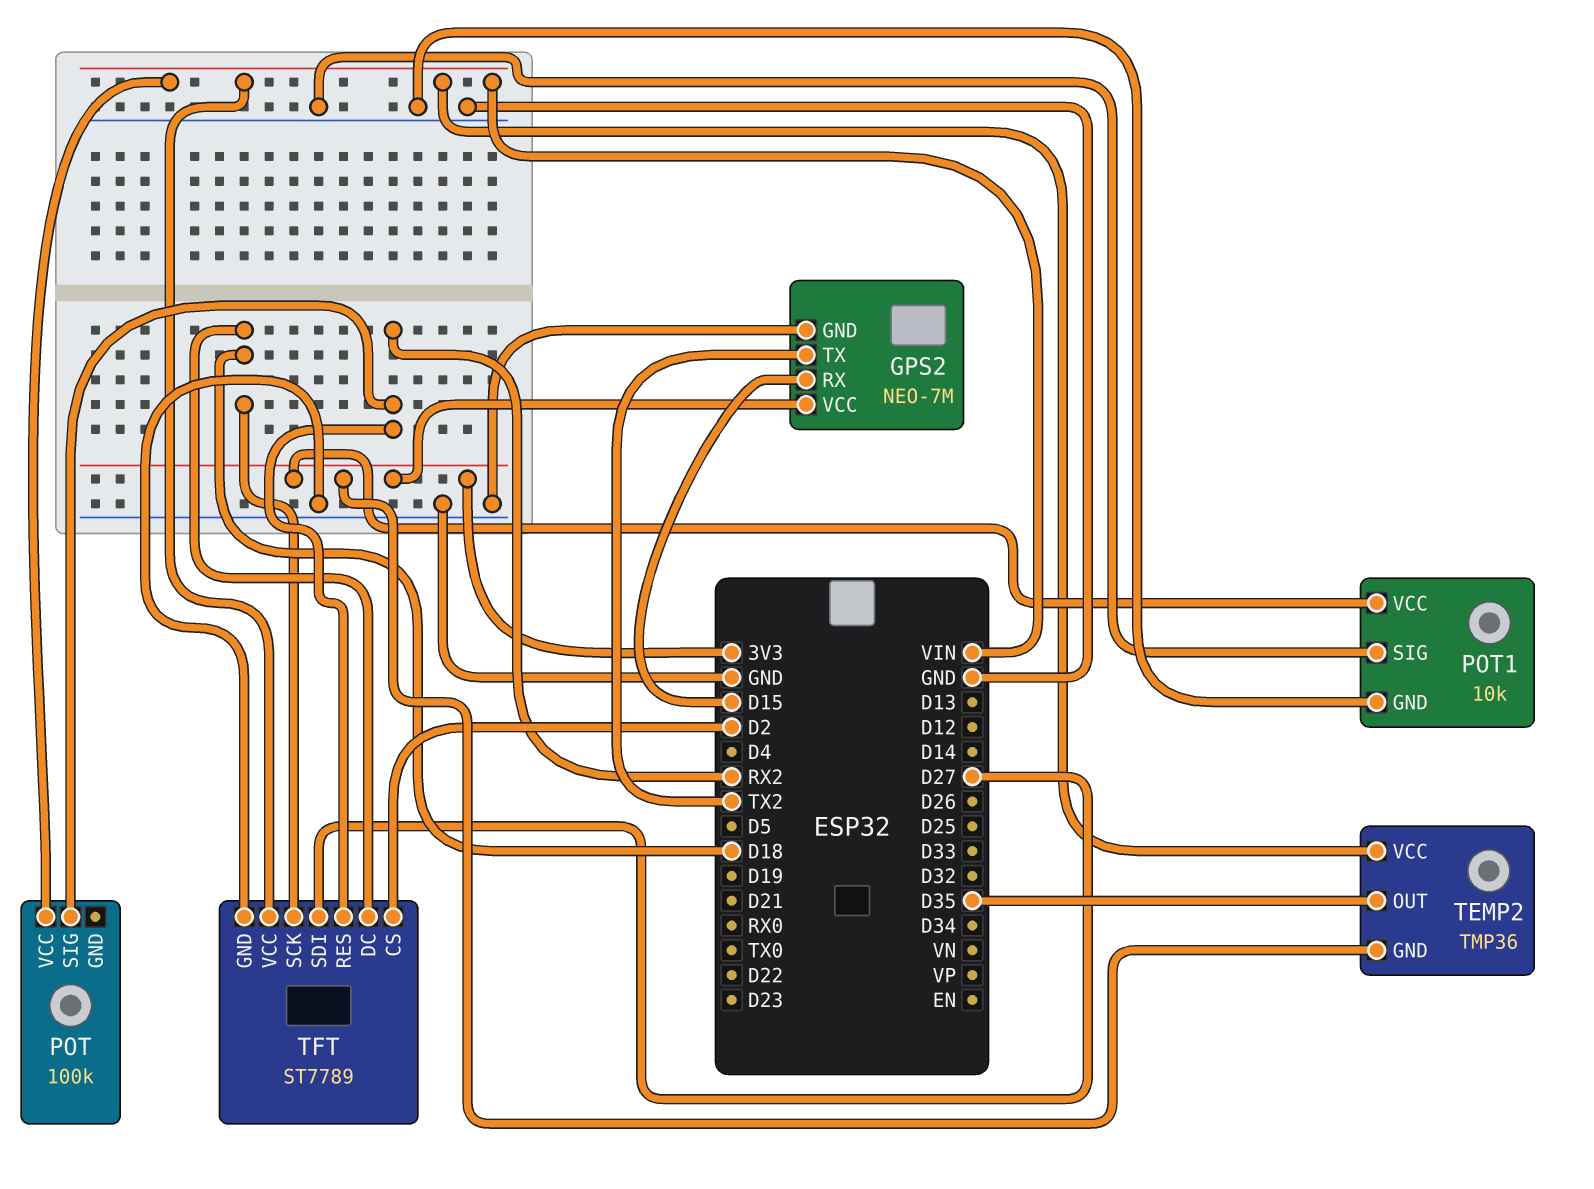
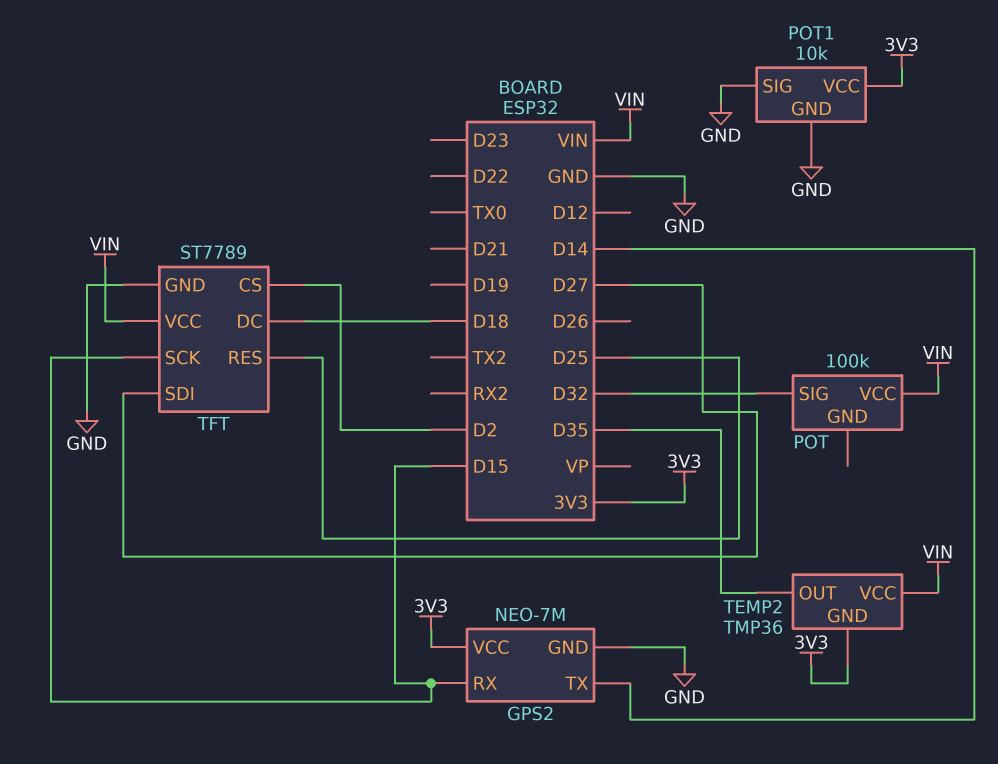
GPS2 pin TX: TX2 -> D14
POT pin SIG: RX2 -> D32
TFT pin RES: RX2 -> D25
TFT pin SCK: D18 -> D15

